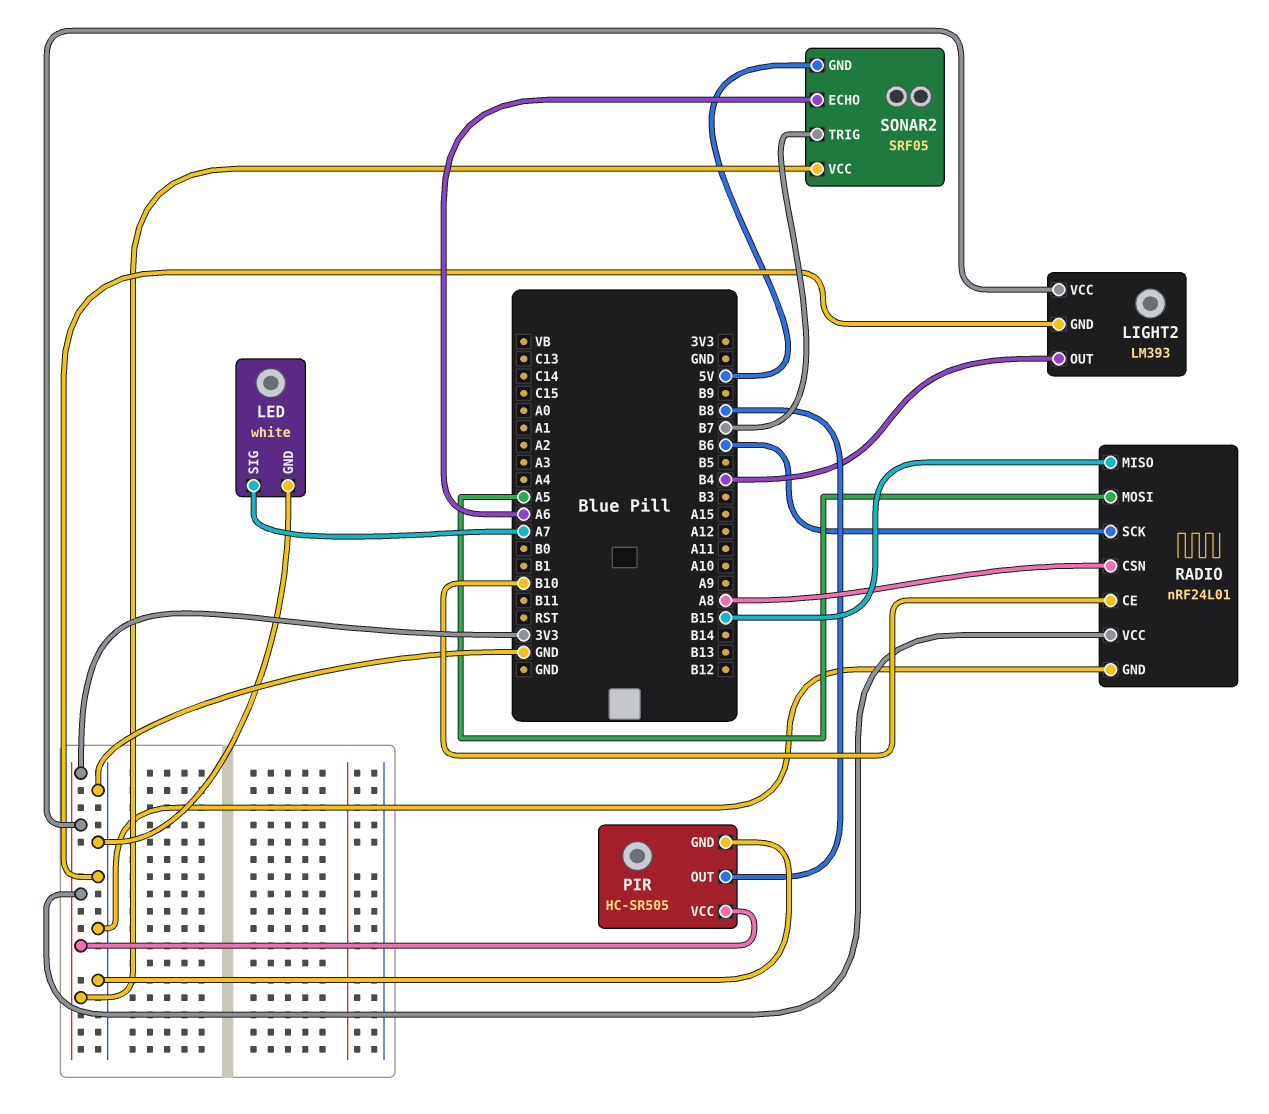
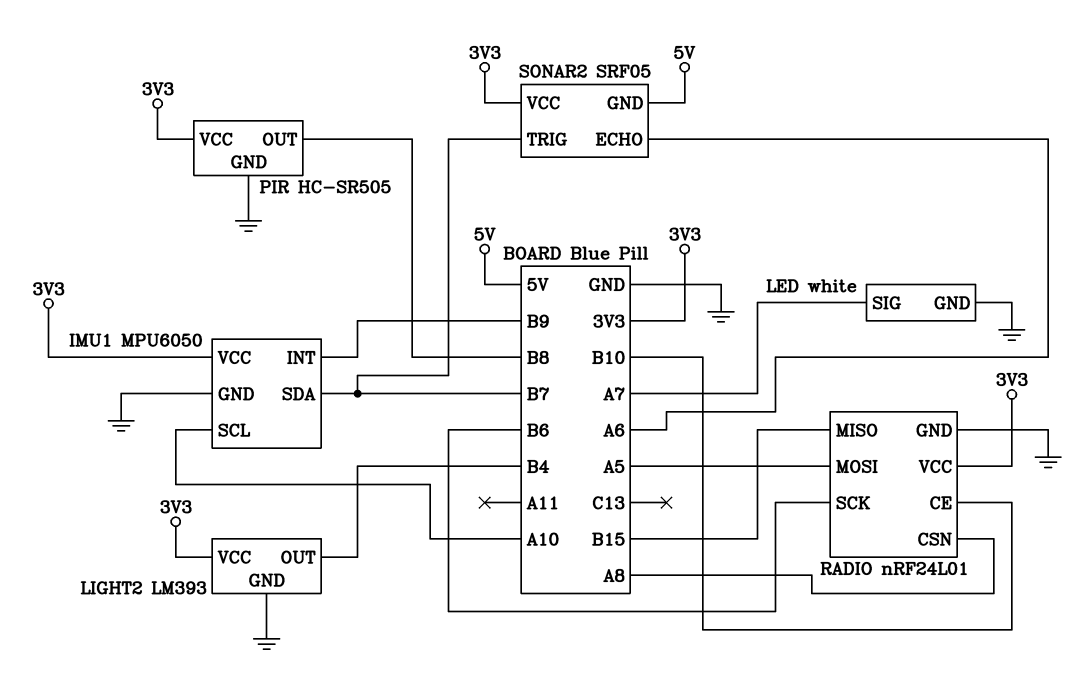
IMU1: none -> MPU6050
IMU1 pin GND: none -> GND
IMU1 pin INT: none -> B9
IMU1 pin SCL: none -> A10
IMU1 pin SDA: none -> B7
IMU1 pin VCC: none -> 3V3

